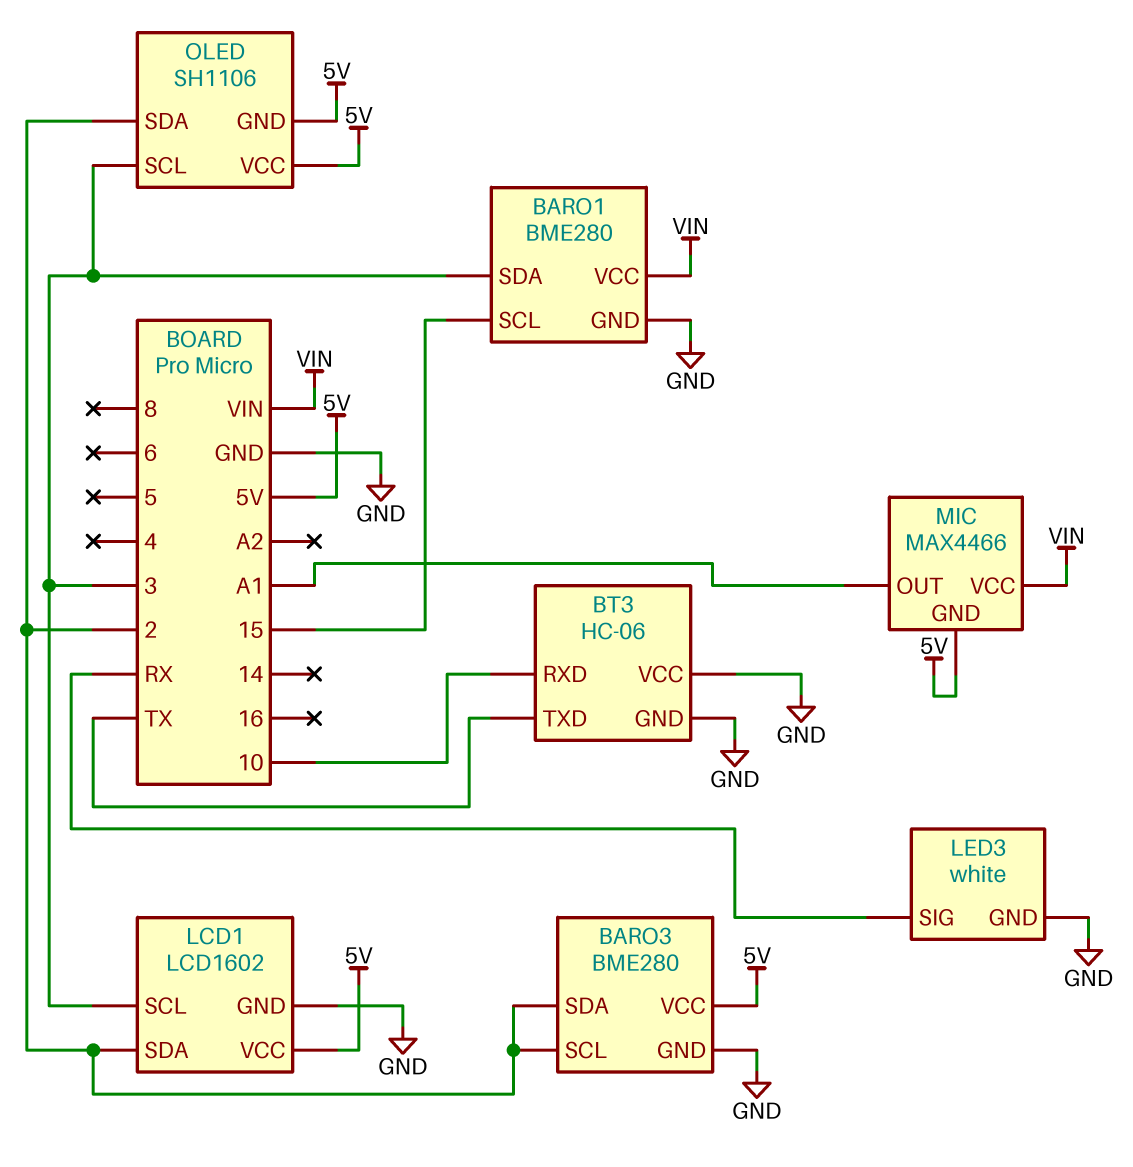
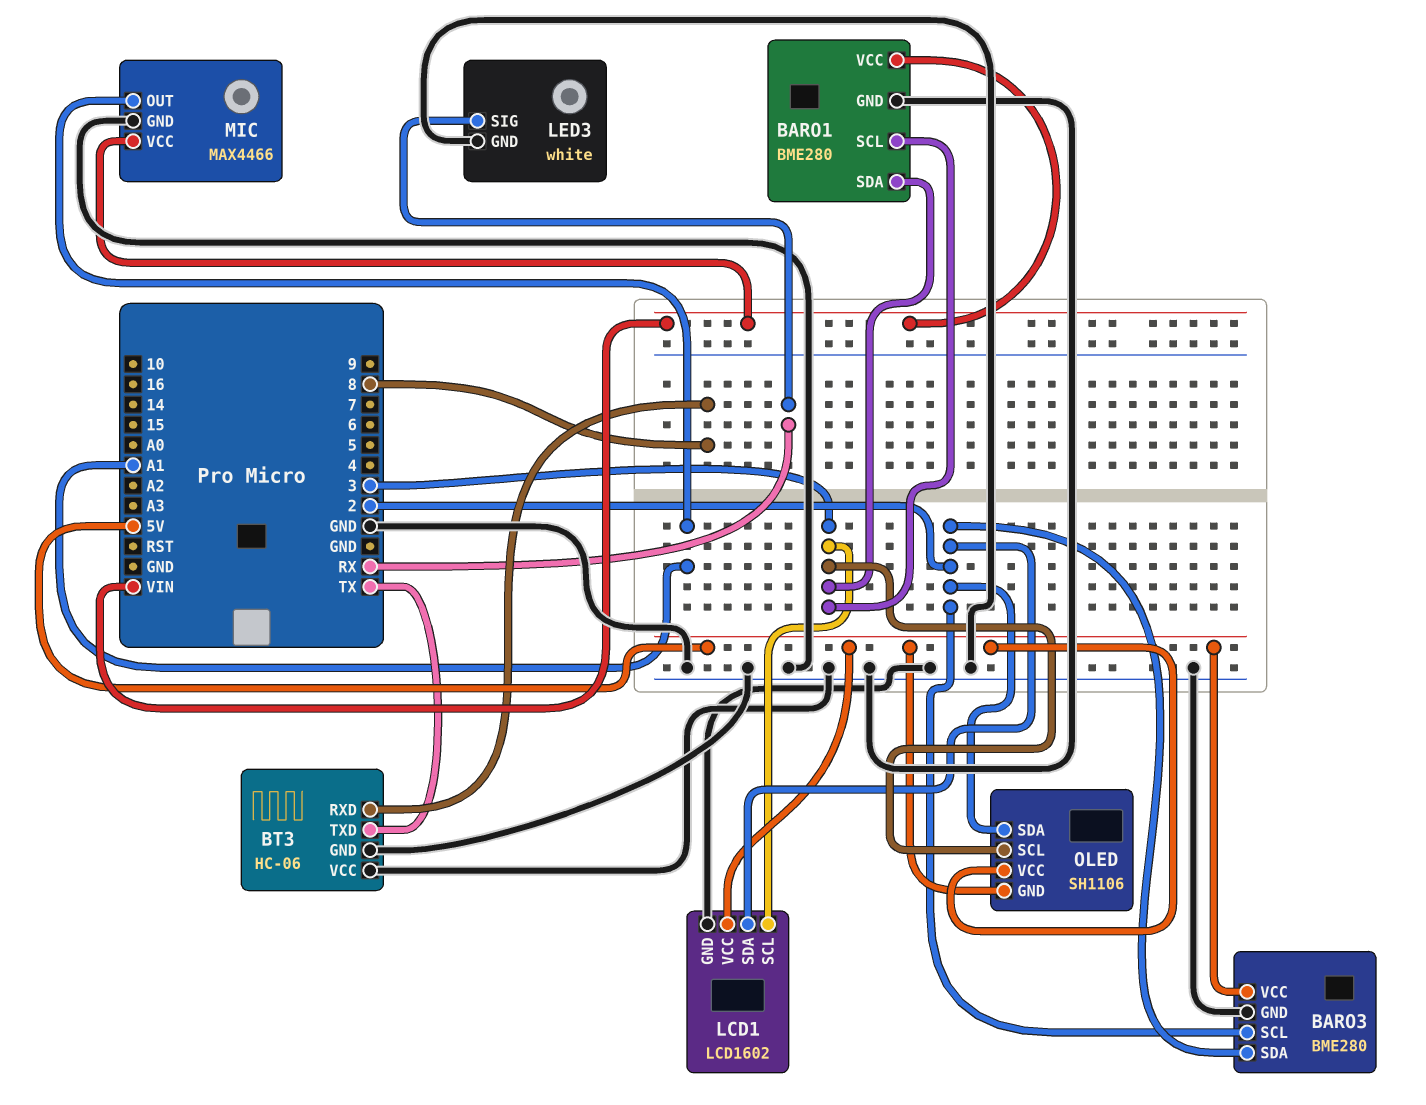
BARO1 pin SCL: 15 -> 3
BT3 pin RXD: 10 -> 8
MIC pin GND: 5V -> GND

